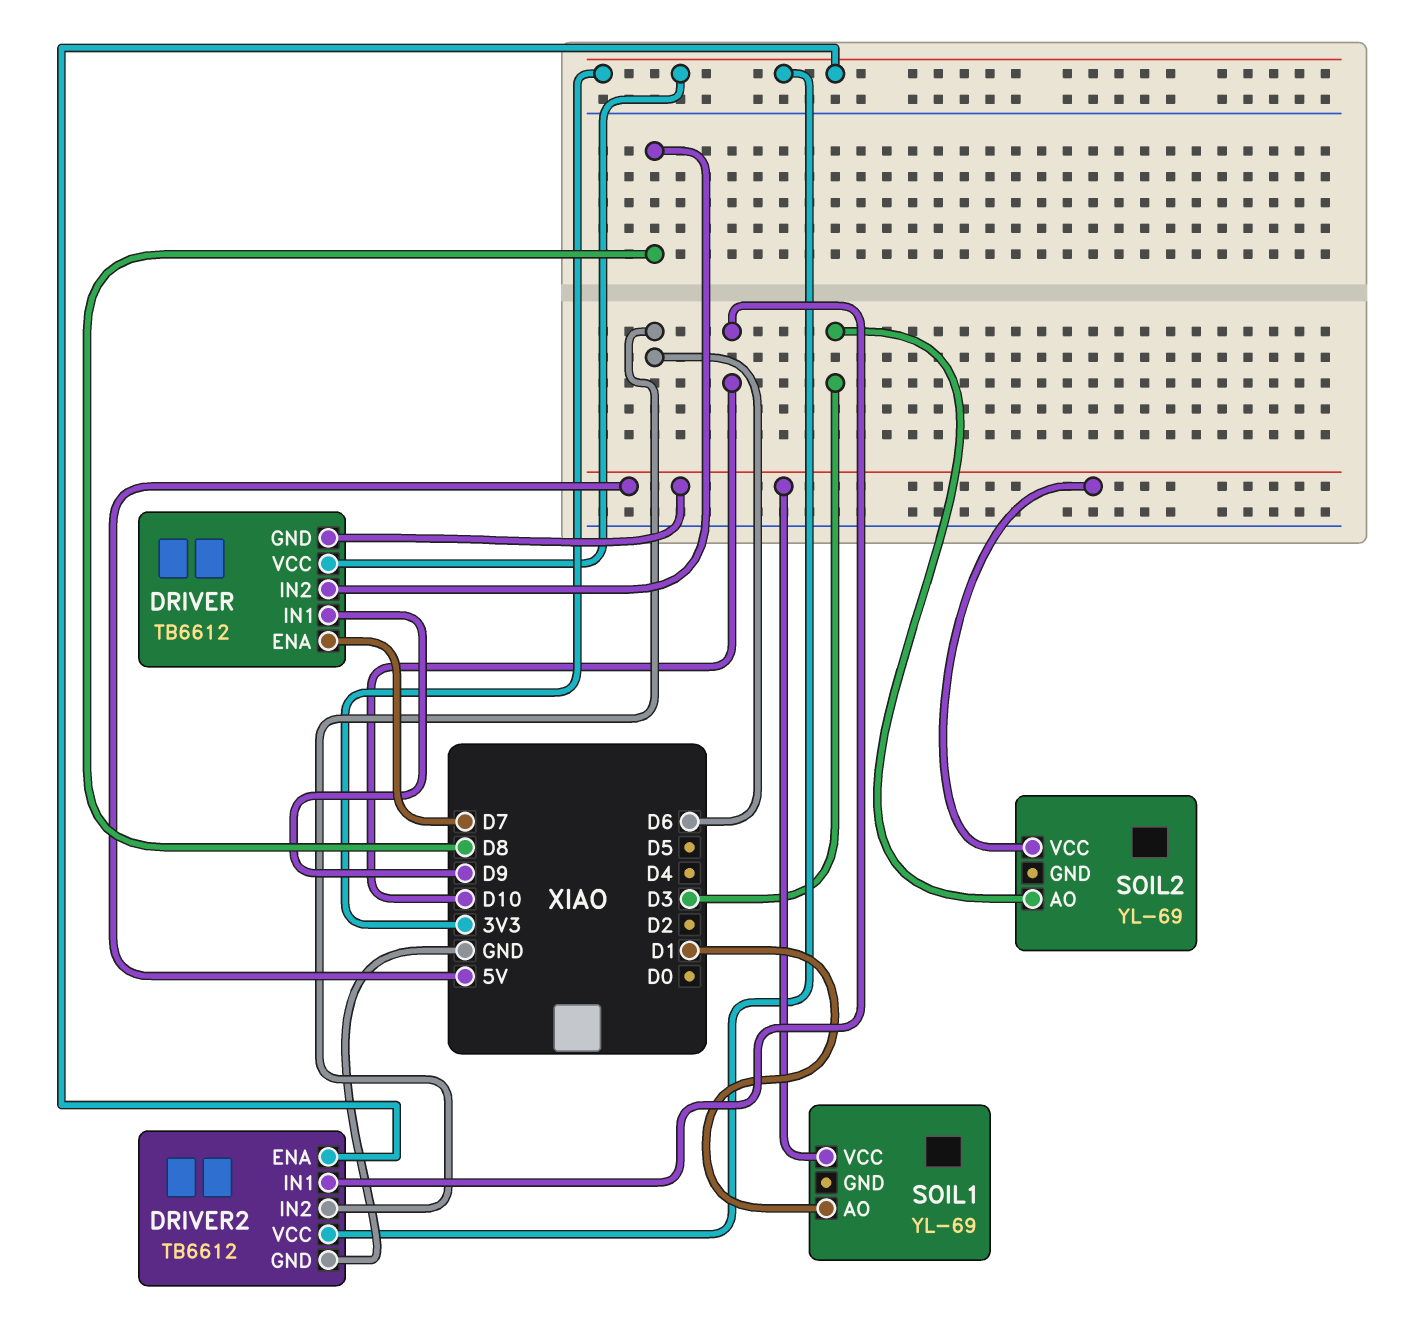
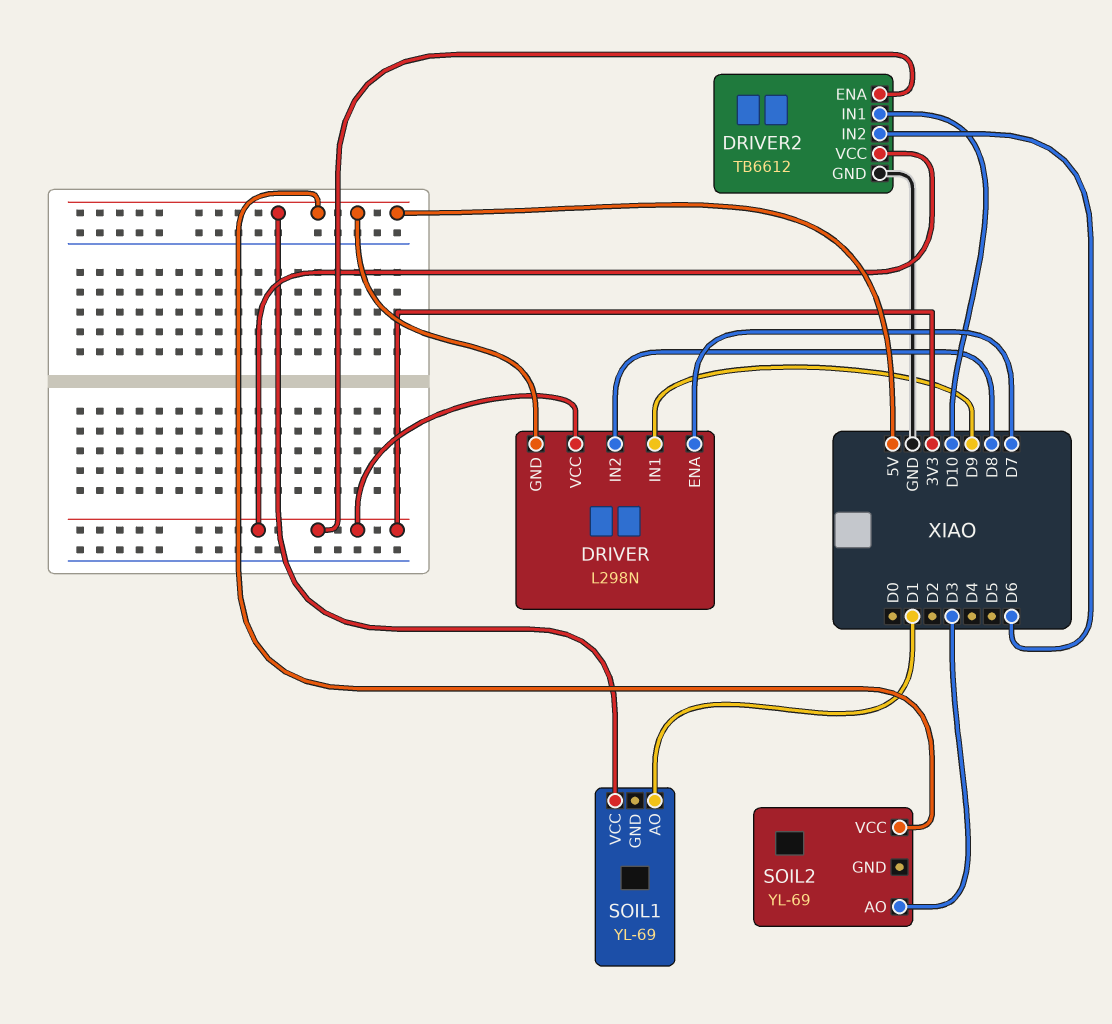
DRIVER: TB6612 -> L298N

